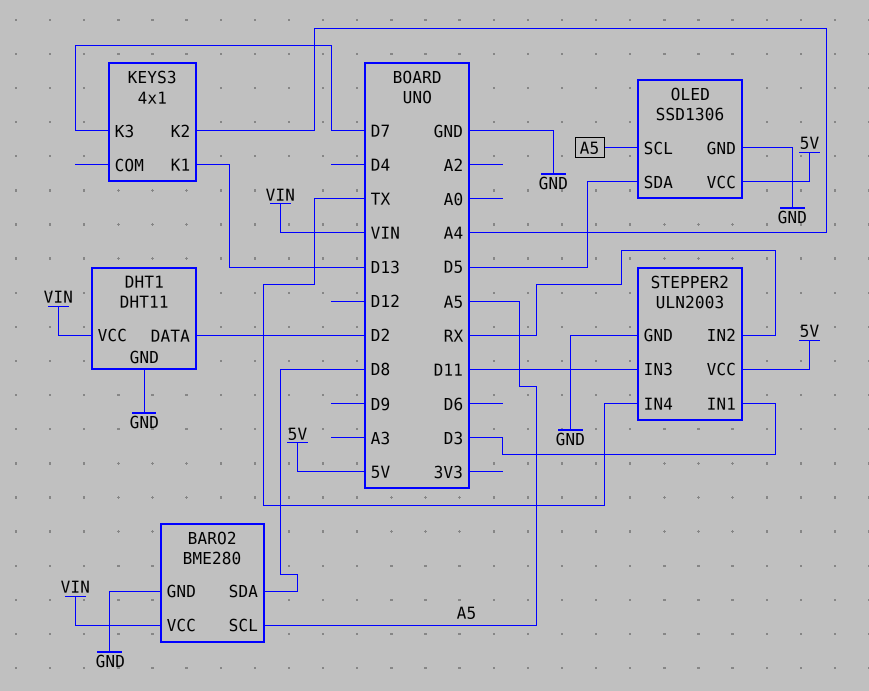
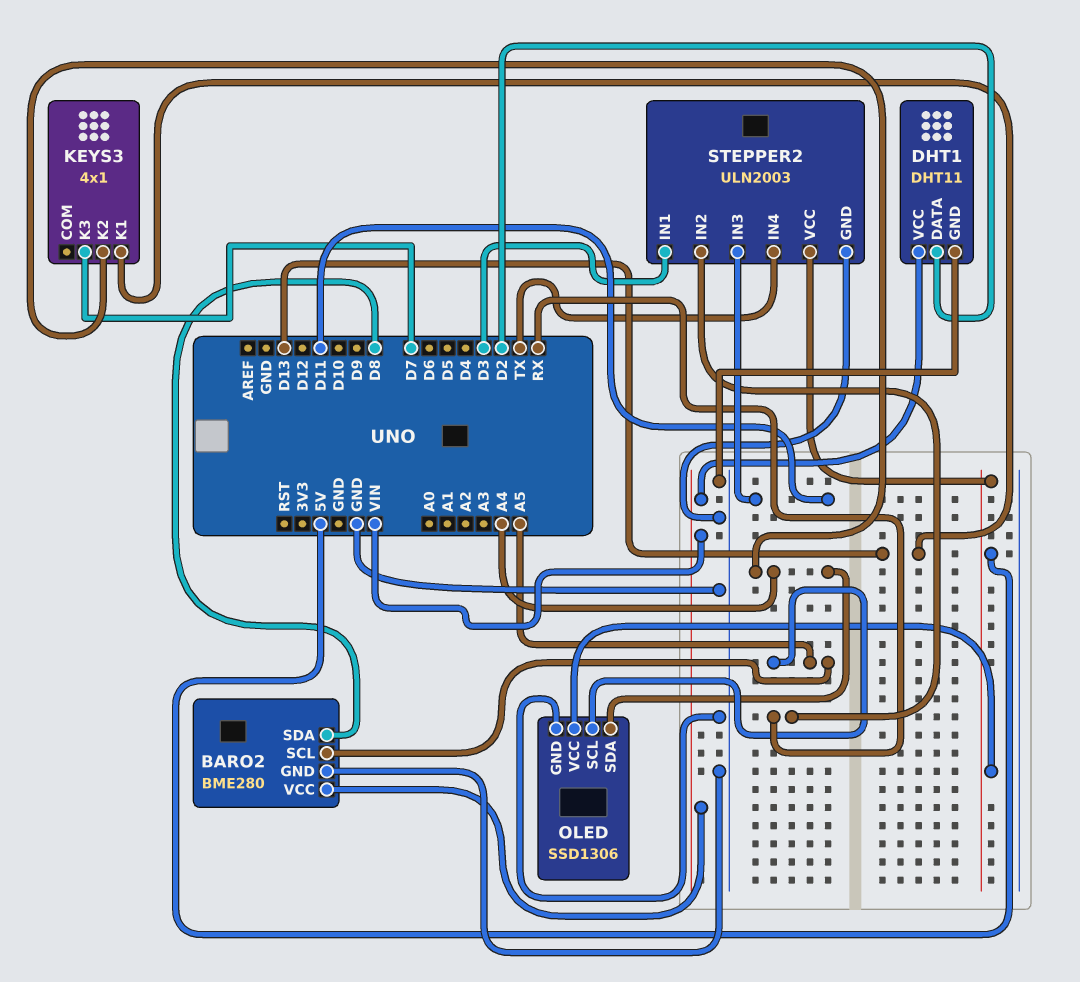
OLED pin SDA: D5 -> A4

